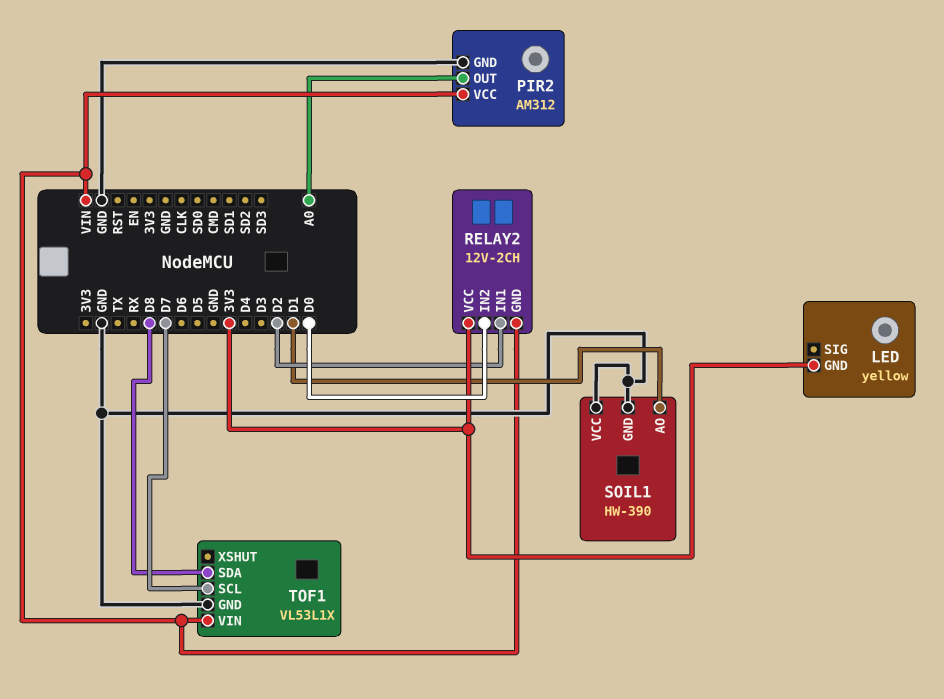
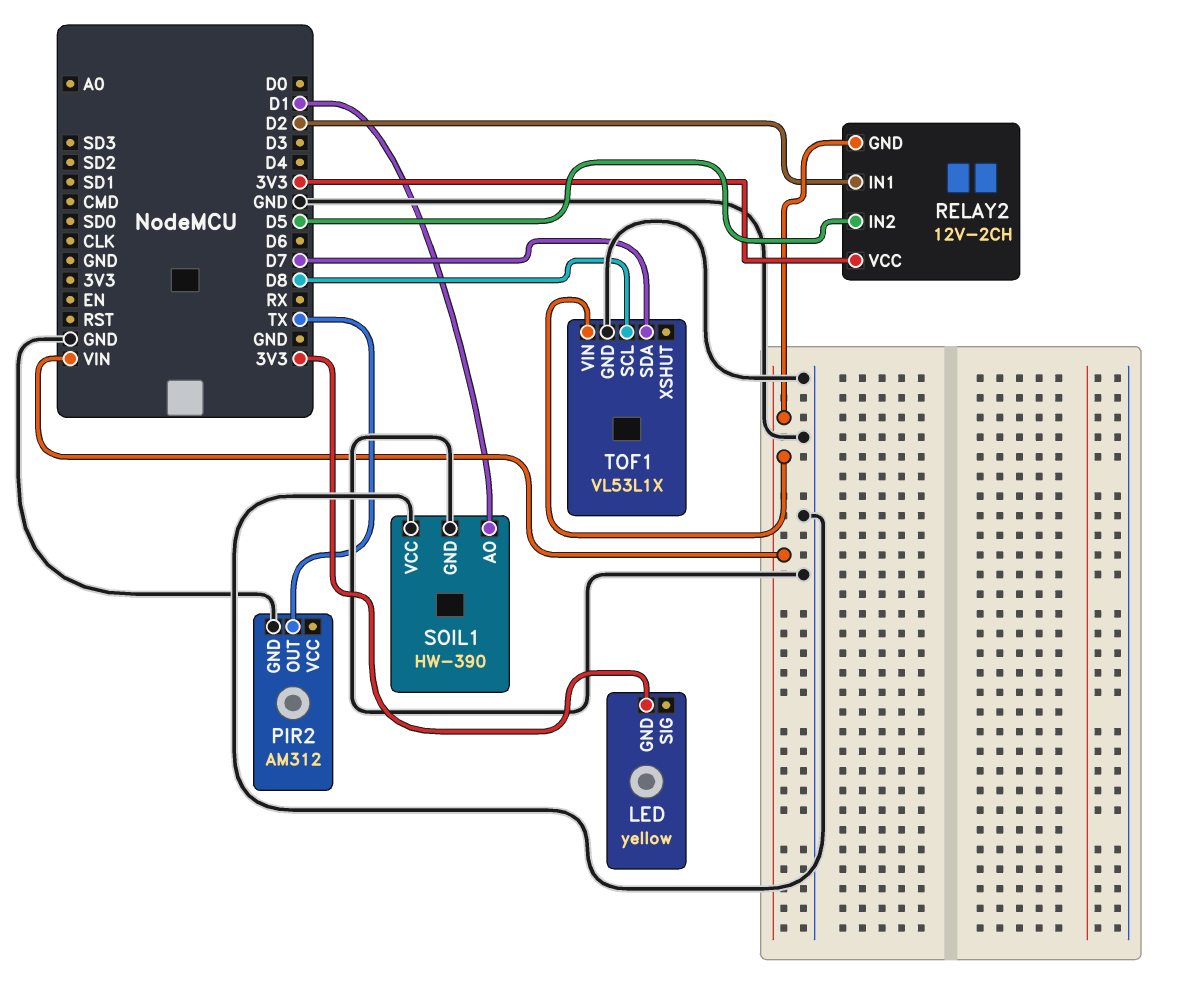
PIR2 pin OUT: A0 -> TX
PIR2 pin VCC: VIN -> none
RELAY2 pin IN2: D0 -> D5
TOF1 pin SCL: D7 -> D8
TOF1 pin SDA: D8 -> D7

